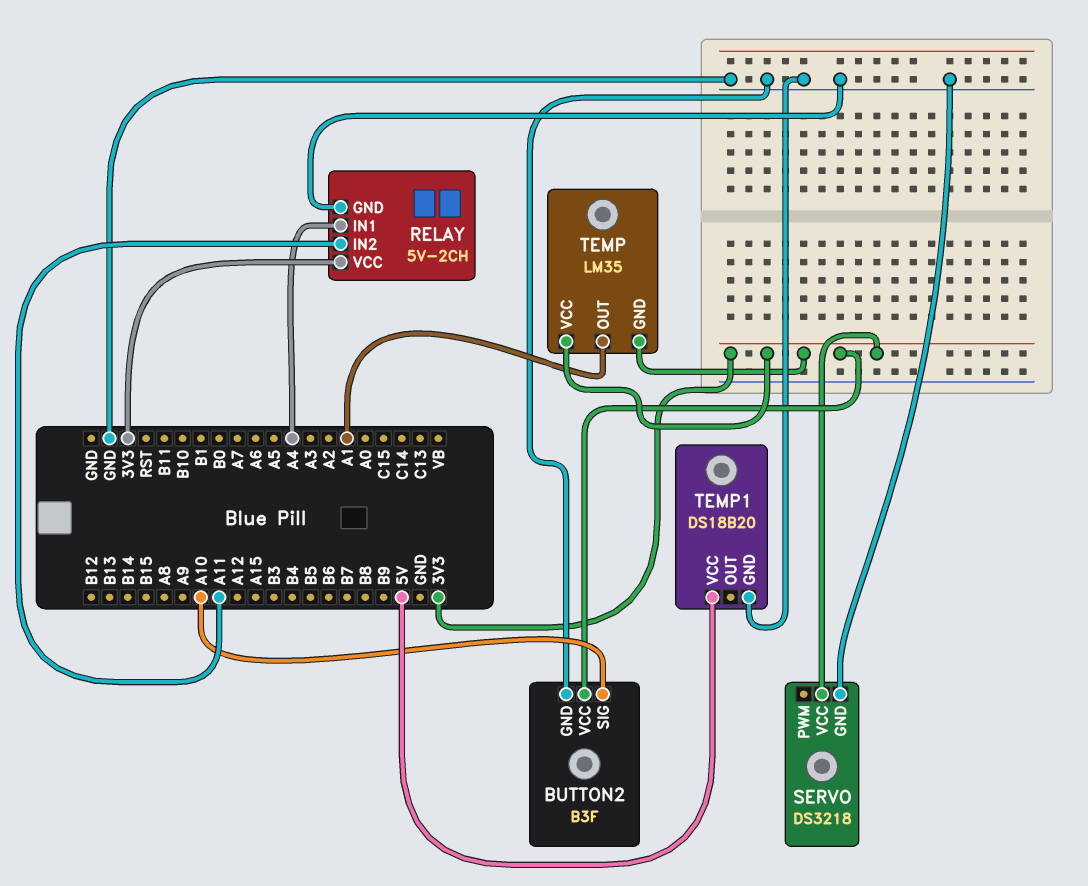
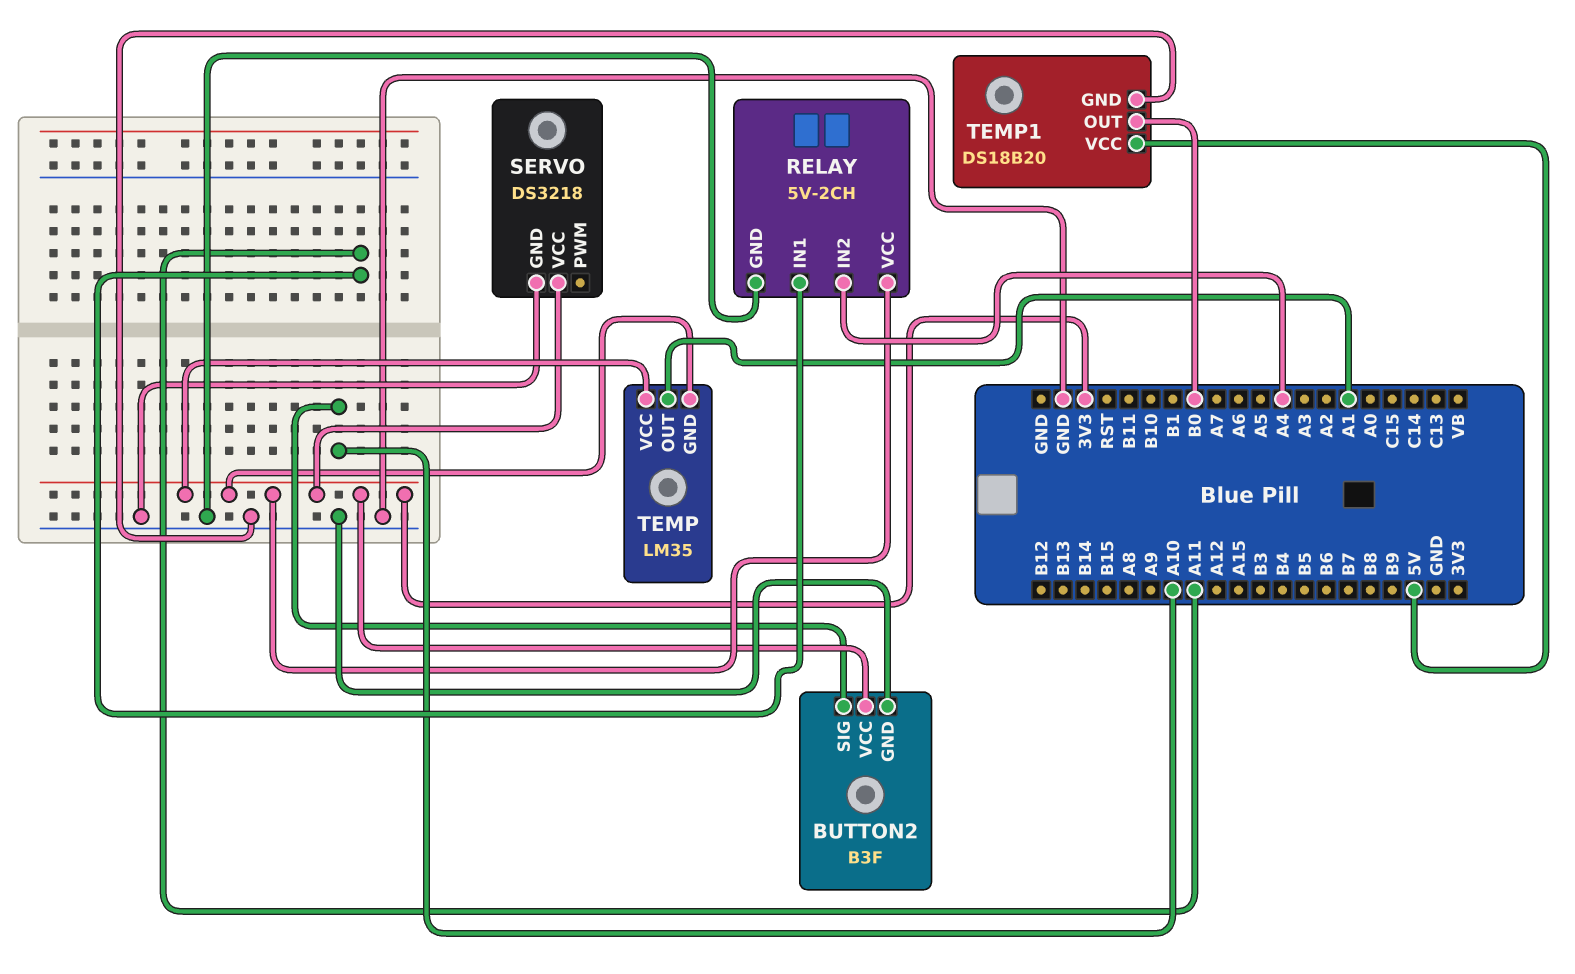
RELAY pin IN1: A4 -> A11
RELAY pin IN2: A11 -> A4
TEMP1 pin OUT: none -> B0

